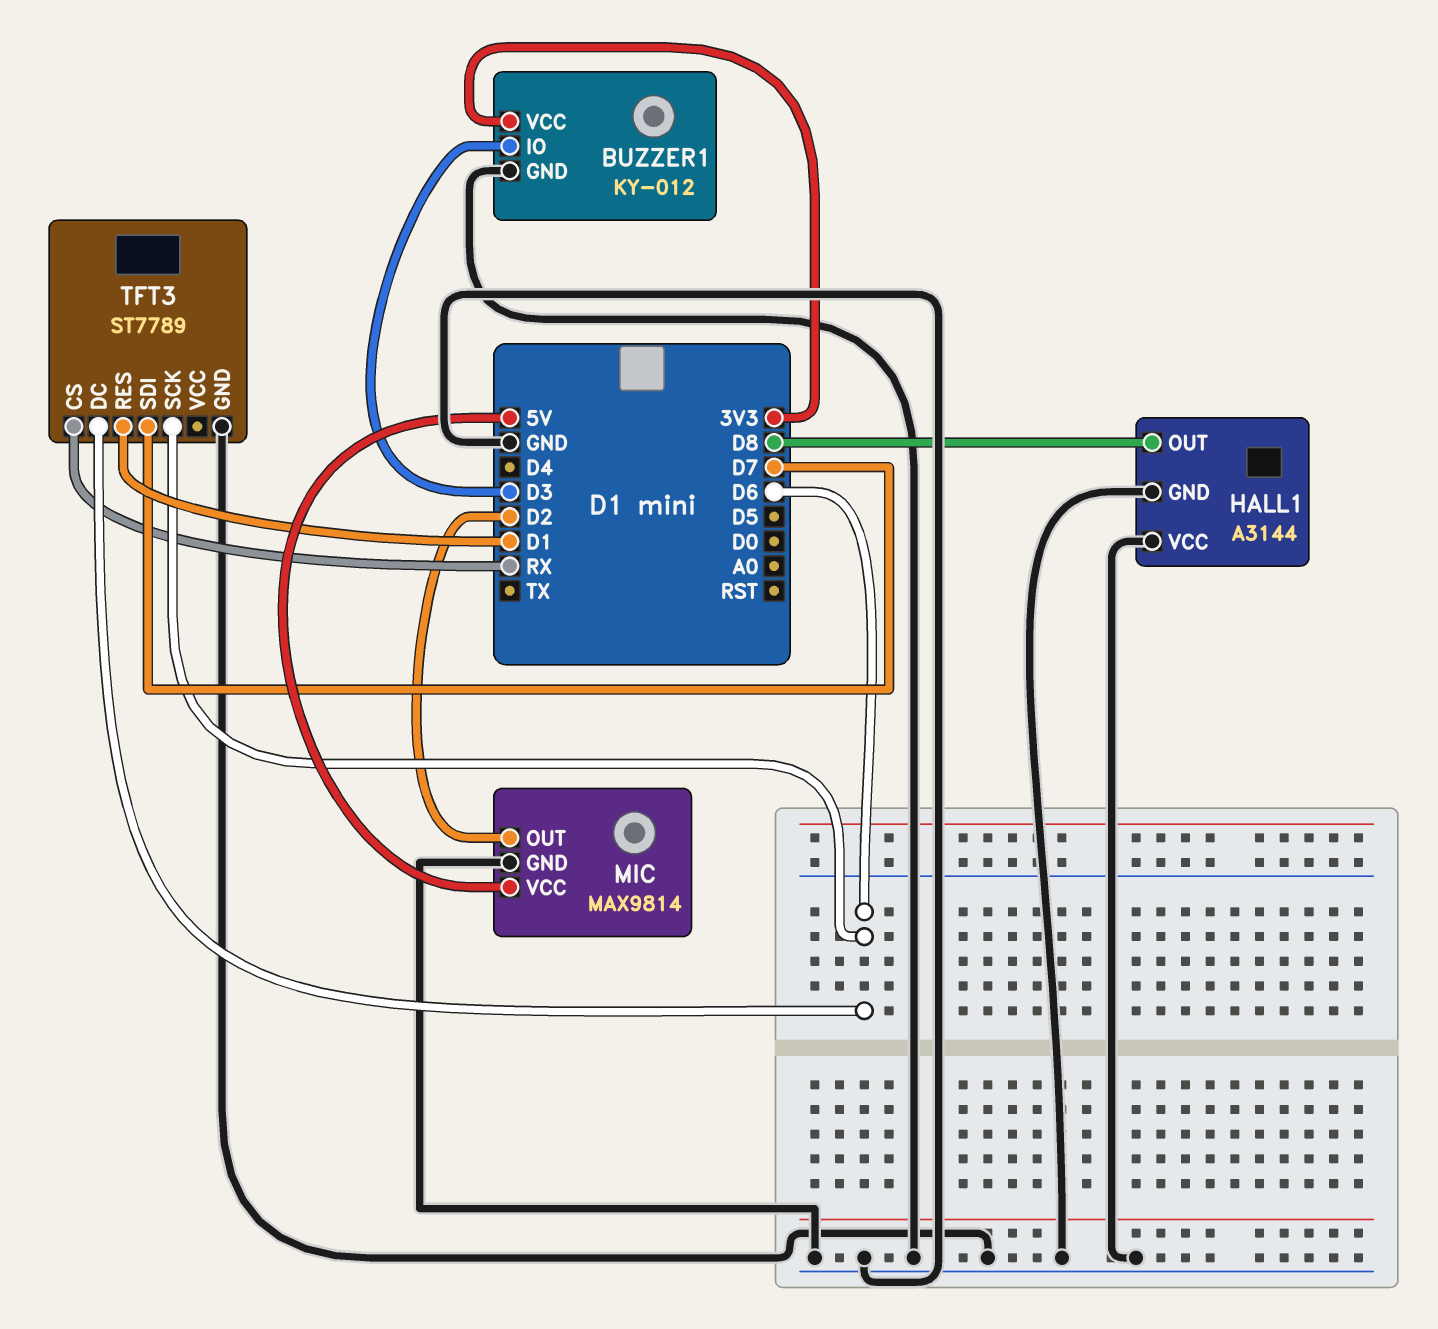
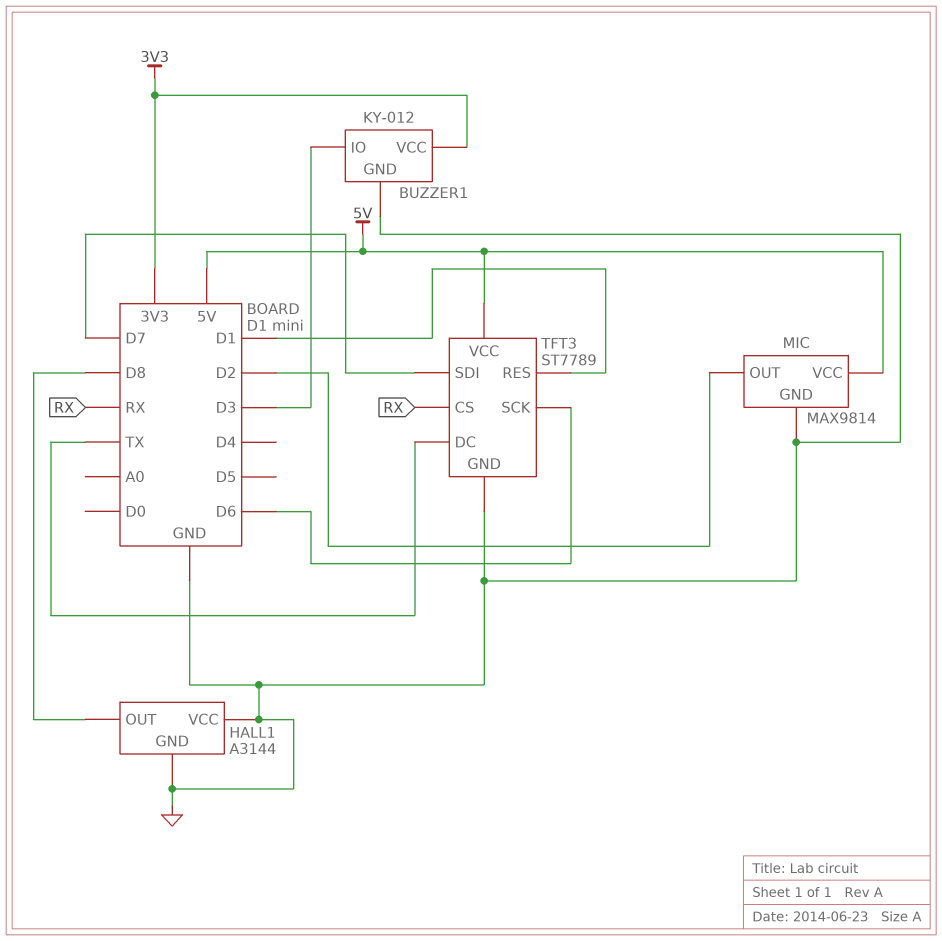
TFT3 pin DC: D6 -> TX
TFT3 pin VCC: none -> 5V

